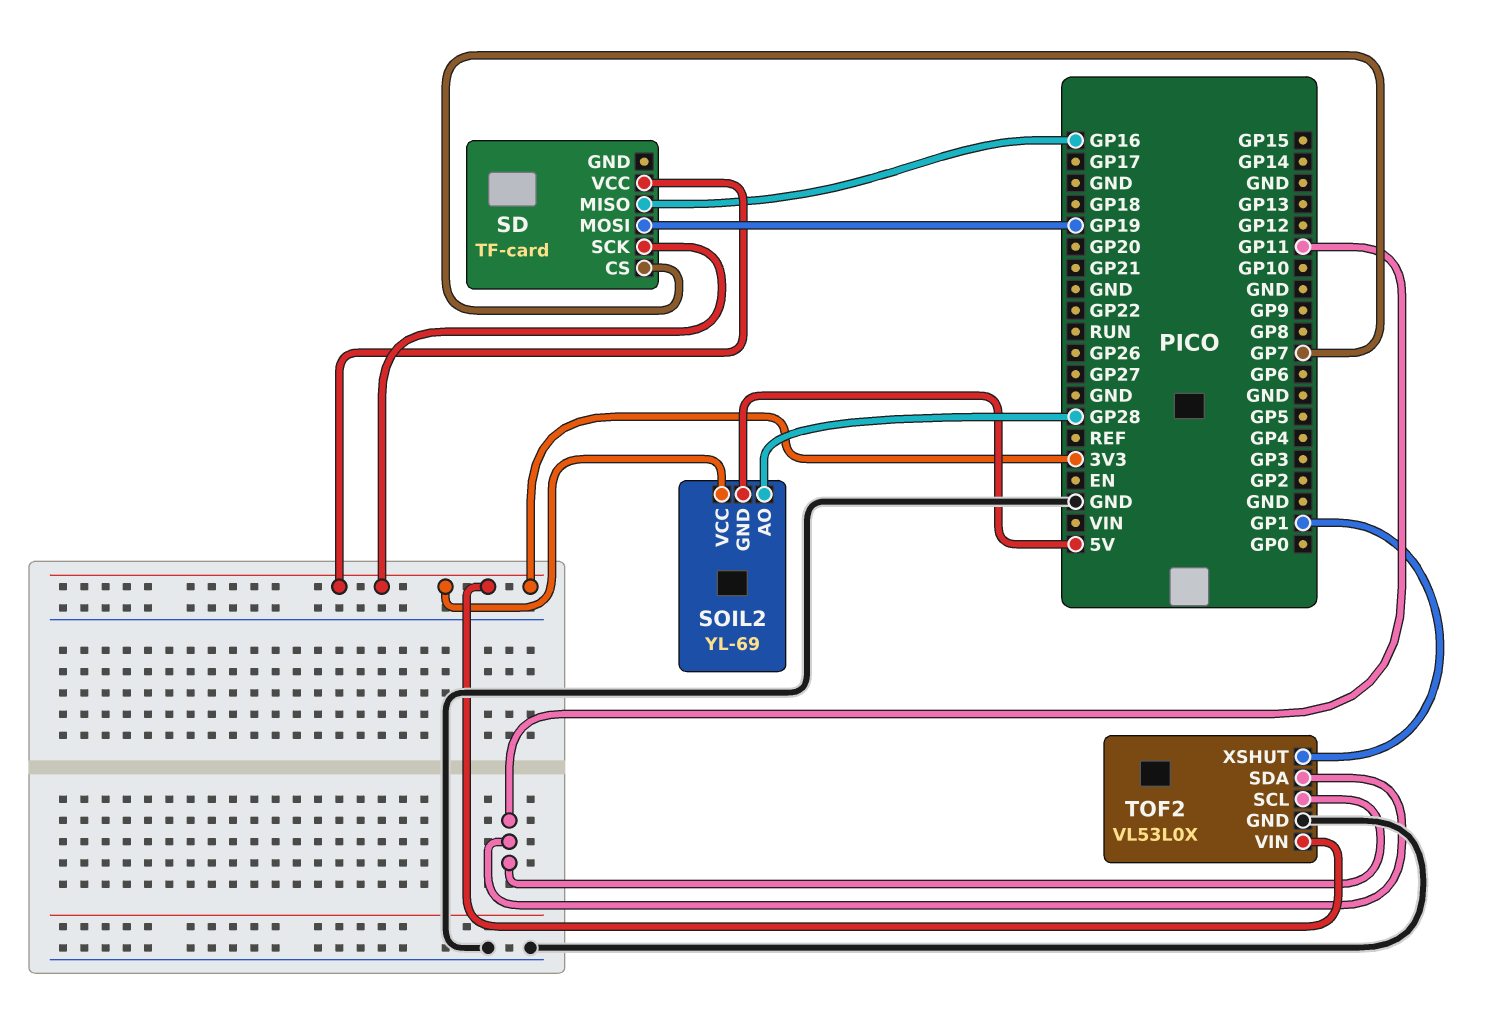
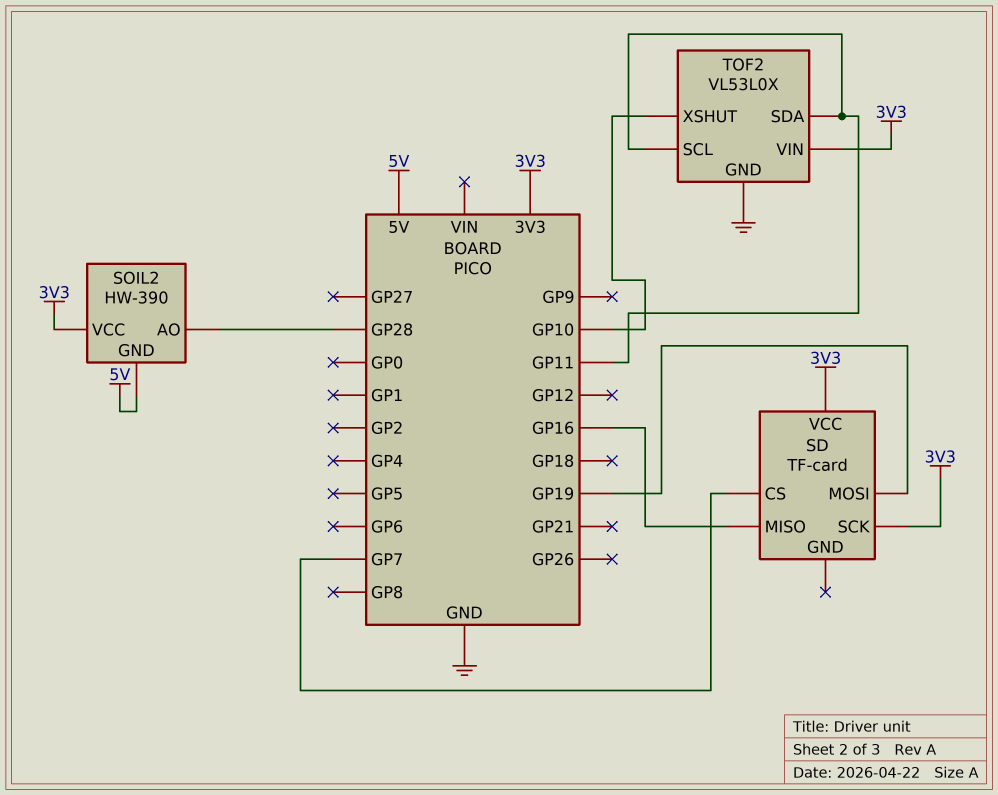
SOIL2: YL-69 -> HW-390
TOF2 pin XSHUT: GP1 -> GP10

